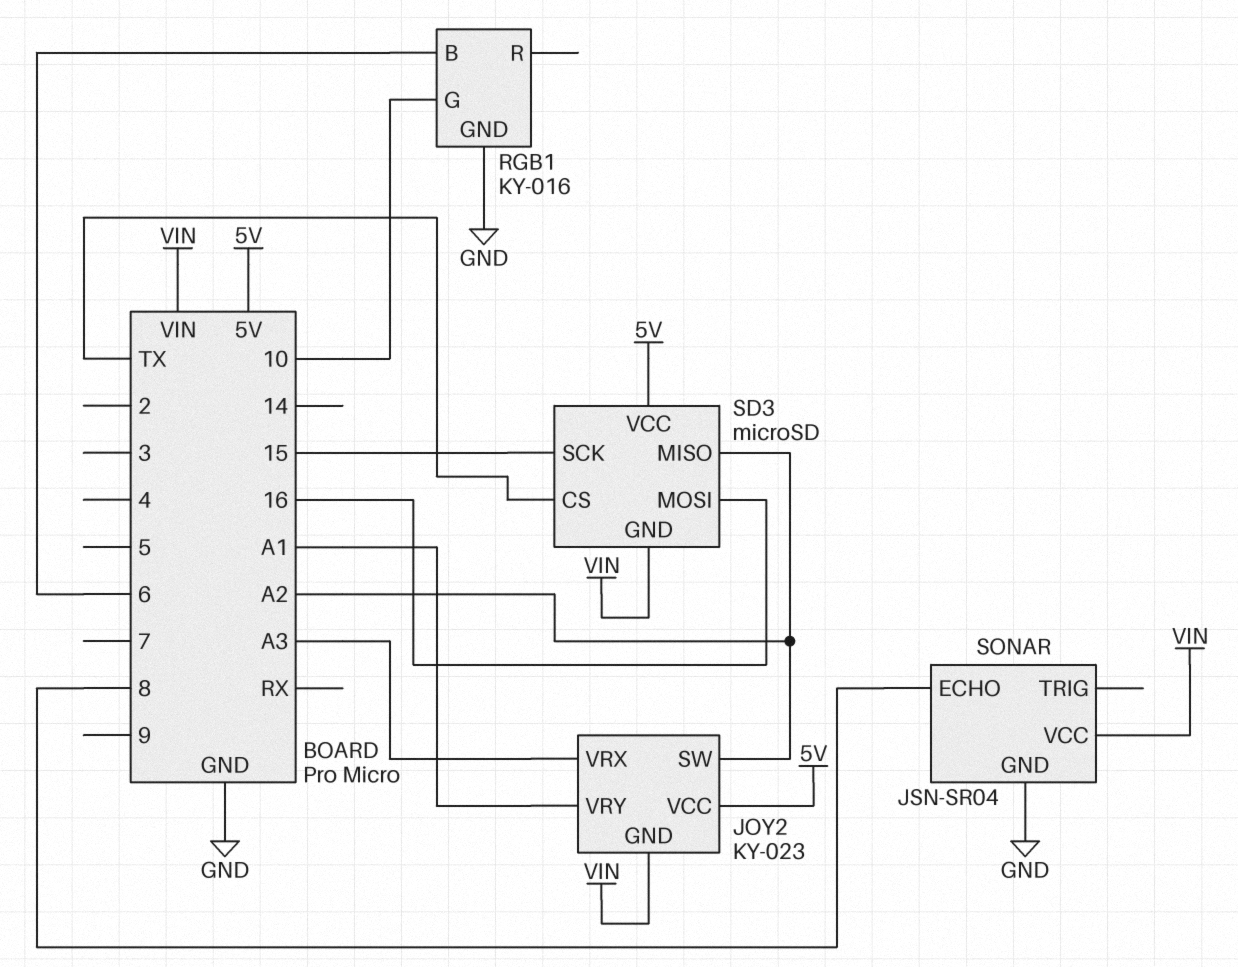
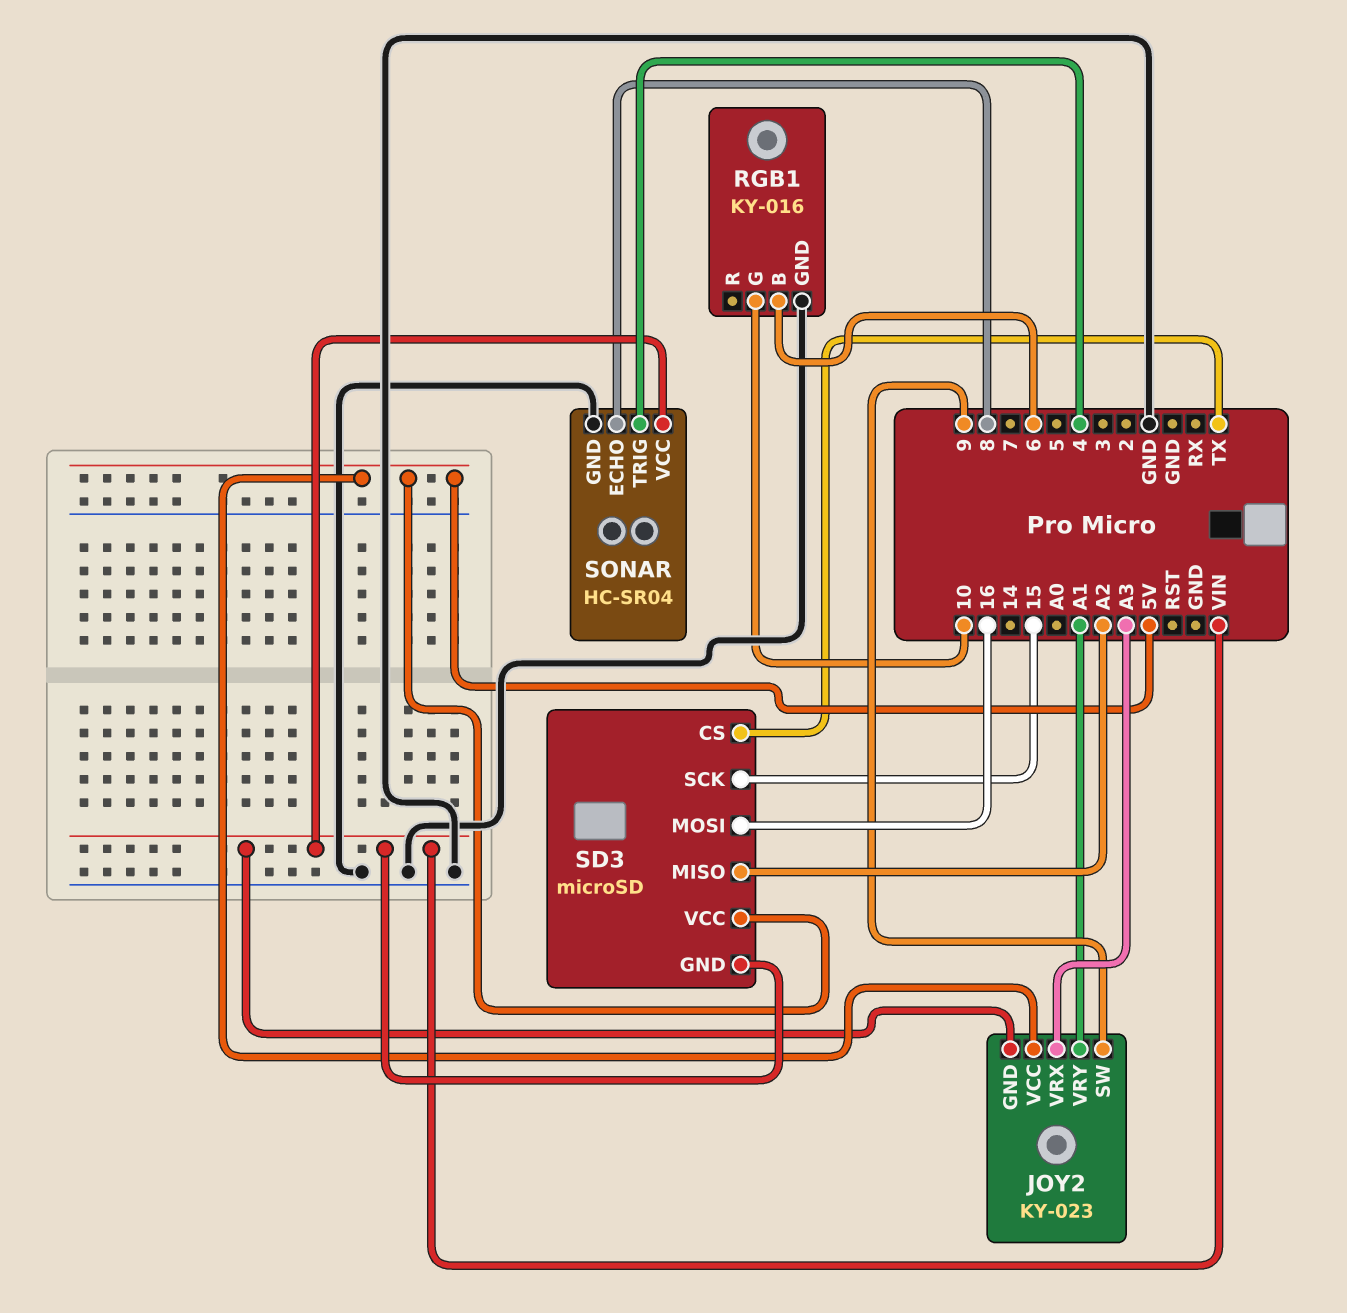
JOY2 pin SW: A2 -> 9
SONAR: JSN-SR04 -> HC-SR04
SONAR pin TRIG: none -> 4

